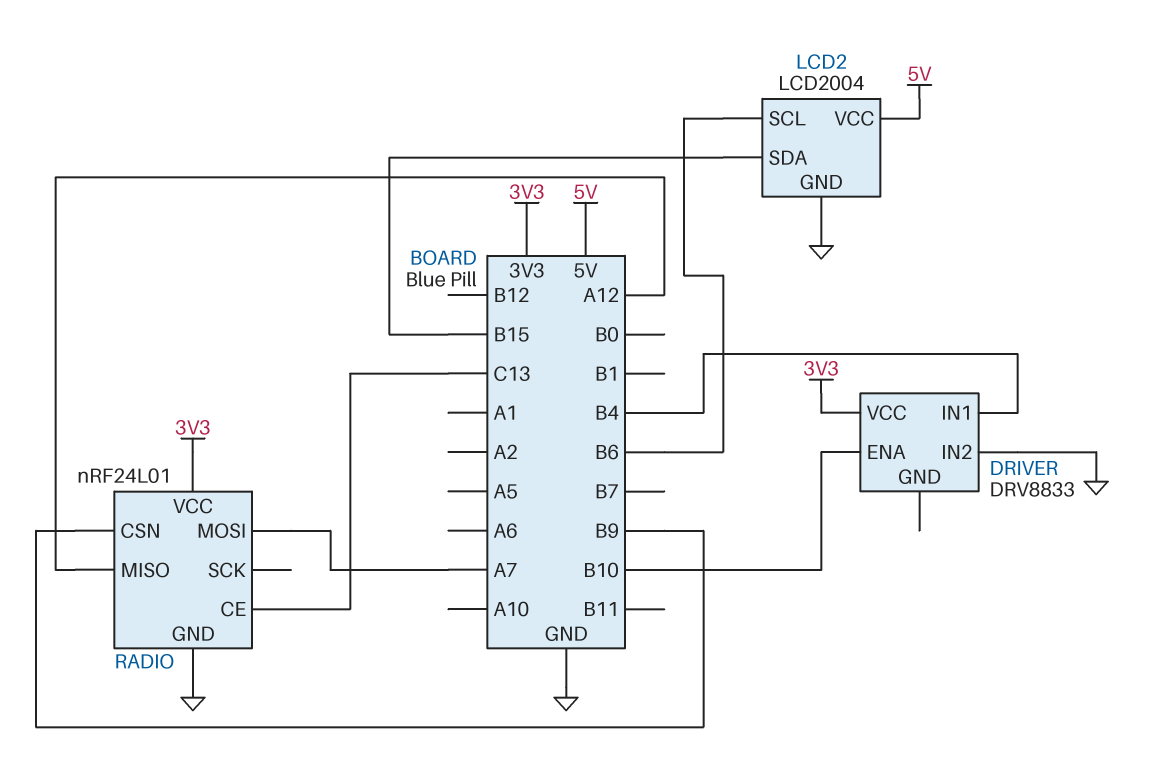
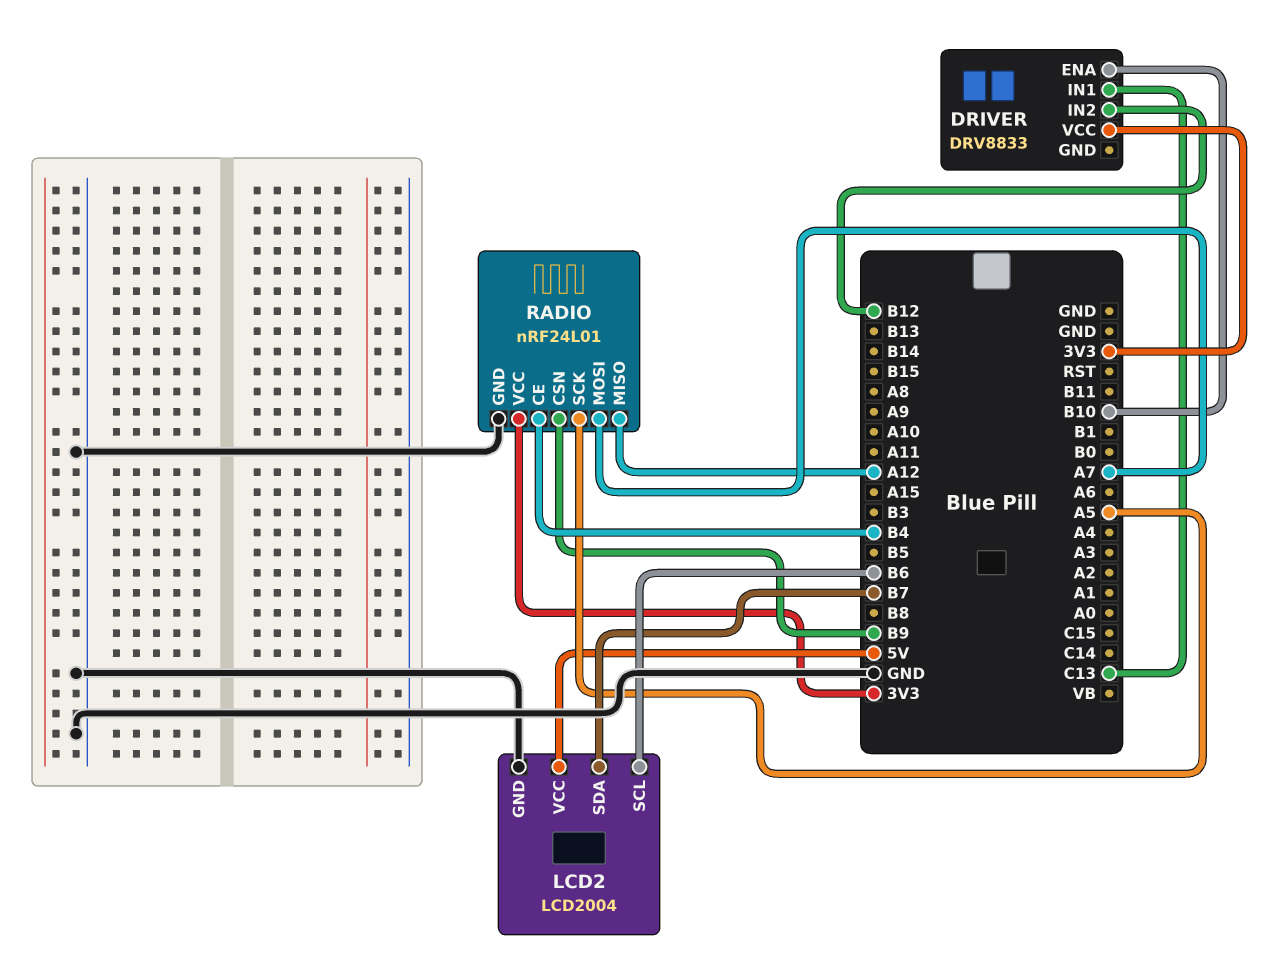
DRIVER pin IN1: B4 -> C13
DRIVER pin IN2: GND -> B12
LCD2 pin SDA: B15 -> B7
RADIO pin CE: C13 -> B4
RADIO pin SCK: none -> A5

